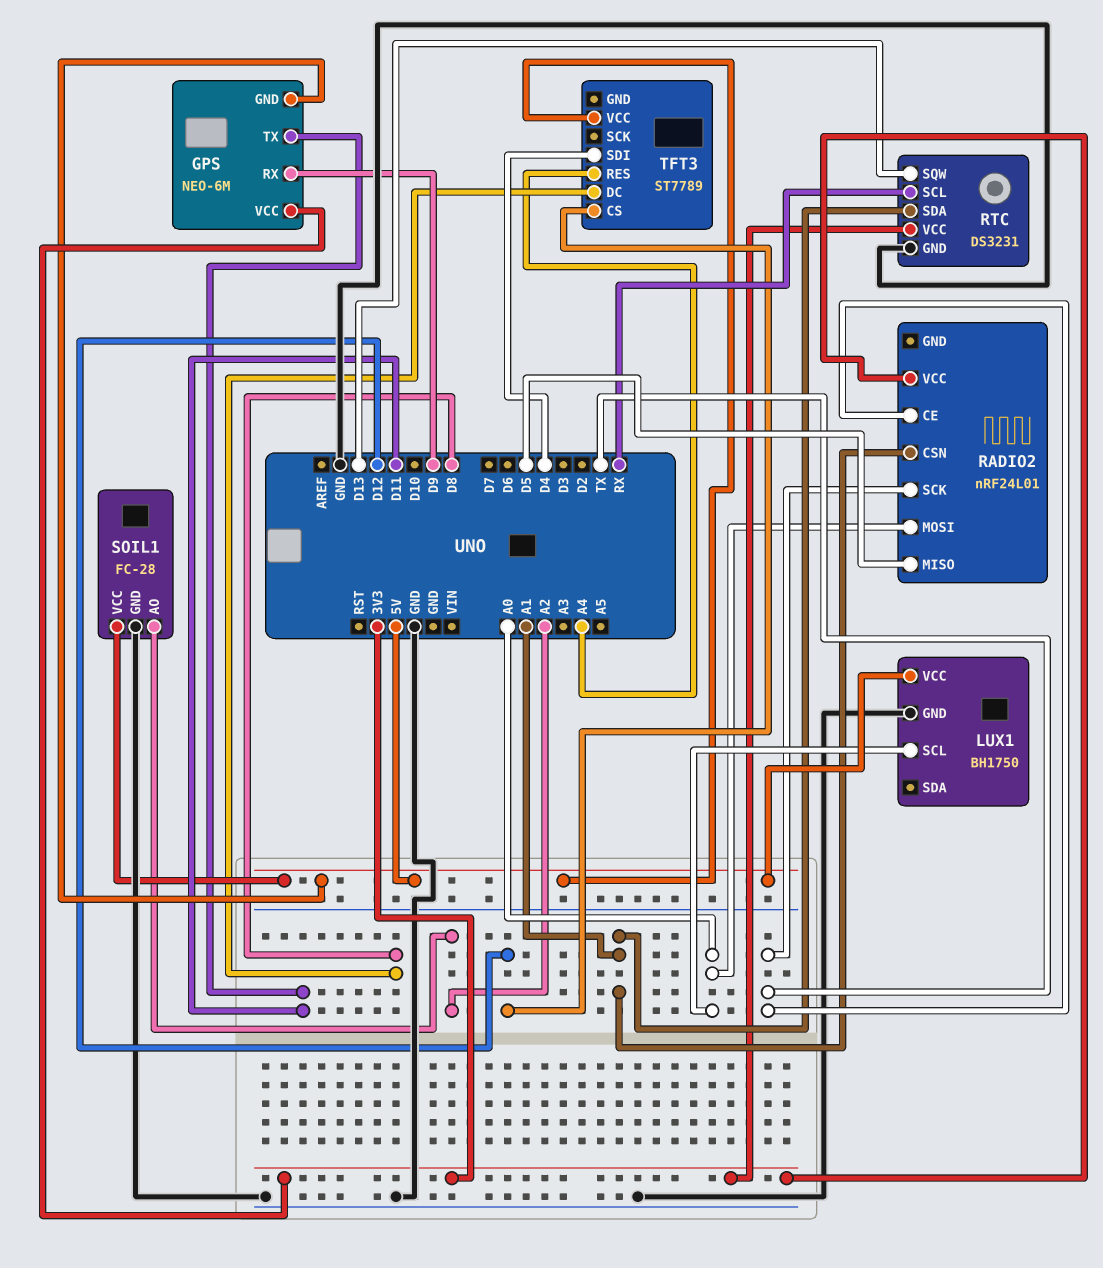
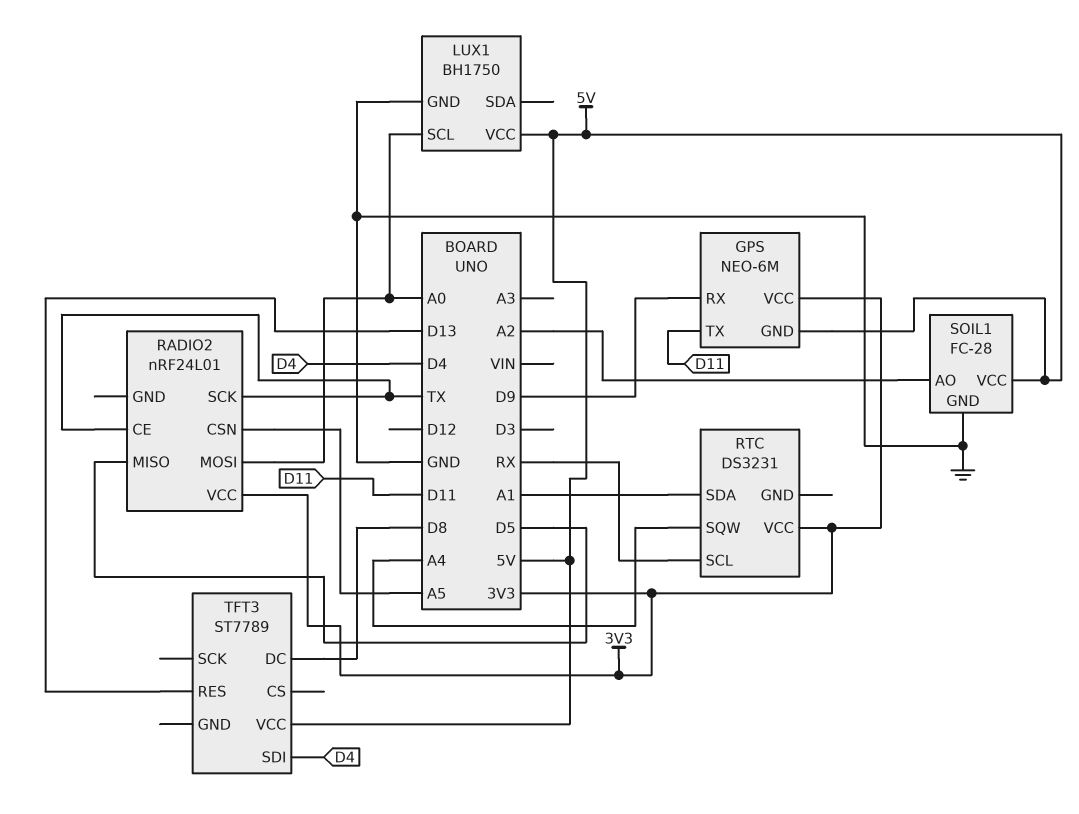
RADIO2 pin CSN: A1 -> A5
RTC pin GND: GND -> none
RTC pin SQW: D13 -> A4
TFT3 pin CS: D12 -> none
TFT3 pin RES: A4 -> D13

